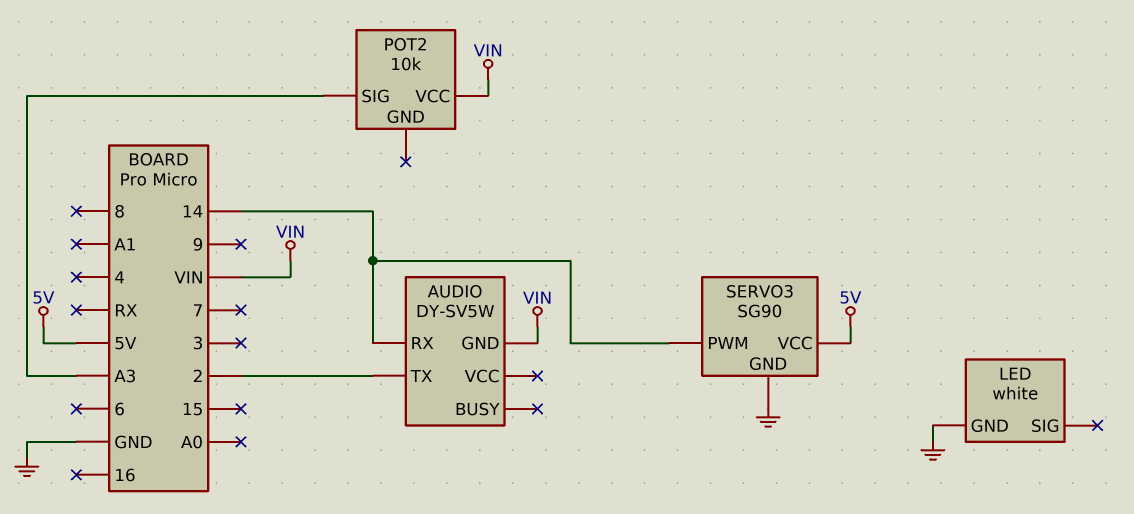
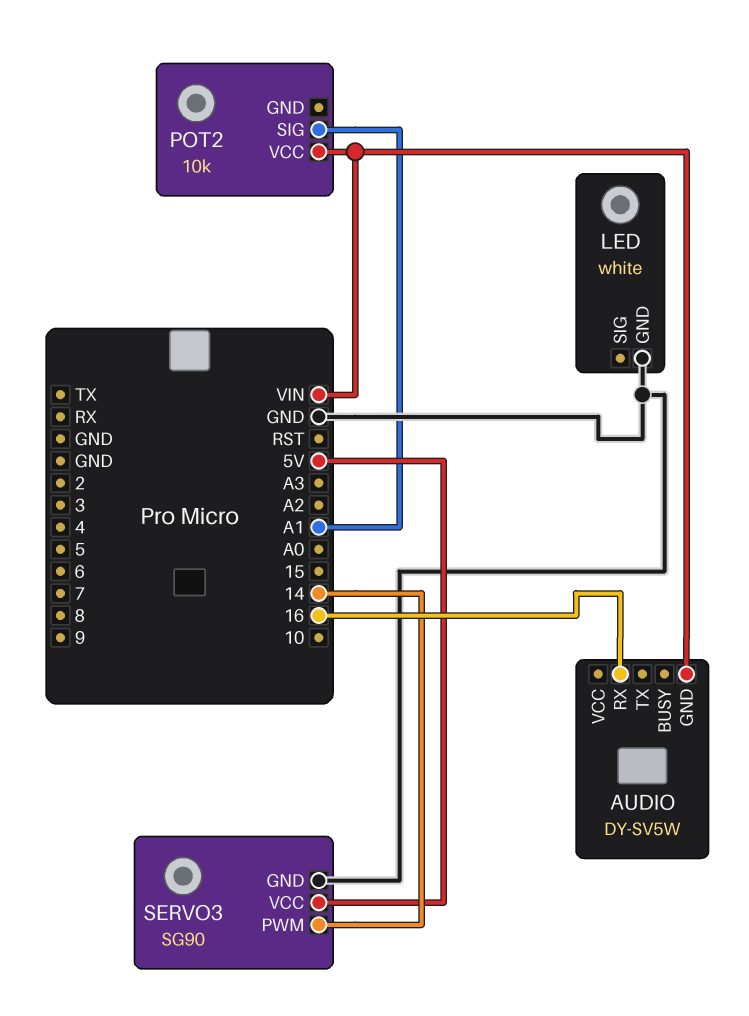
AUDIO pin RX: 14 -> 16
AUDIO pin TX: 2 -> none
POT2 pin SIG: A3 -> A1

